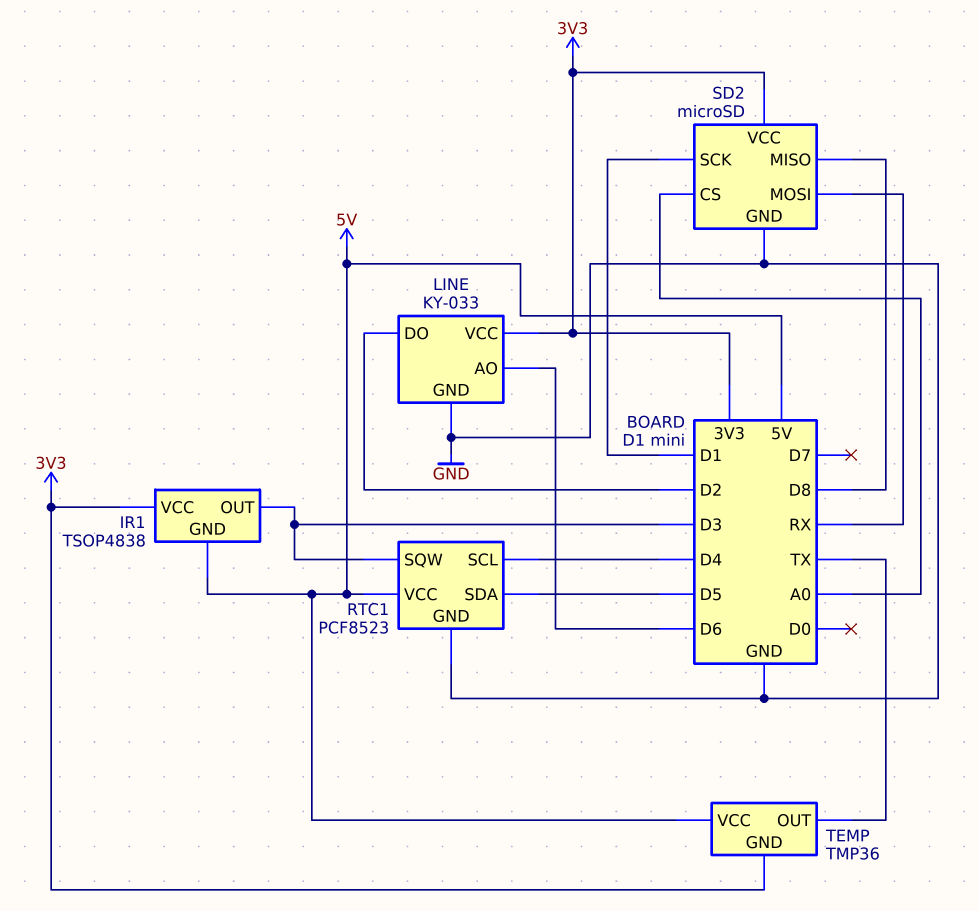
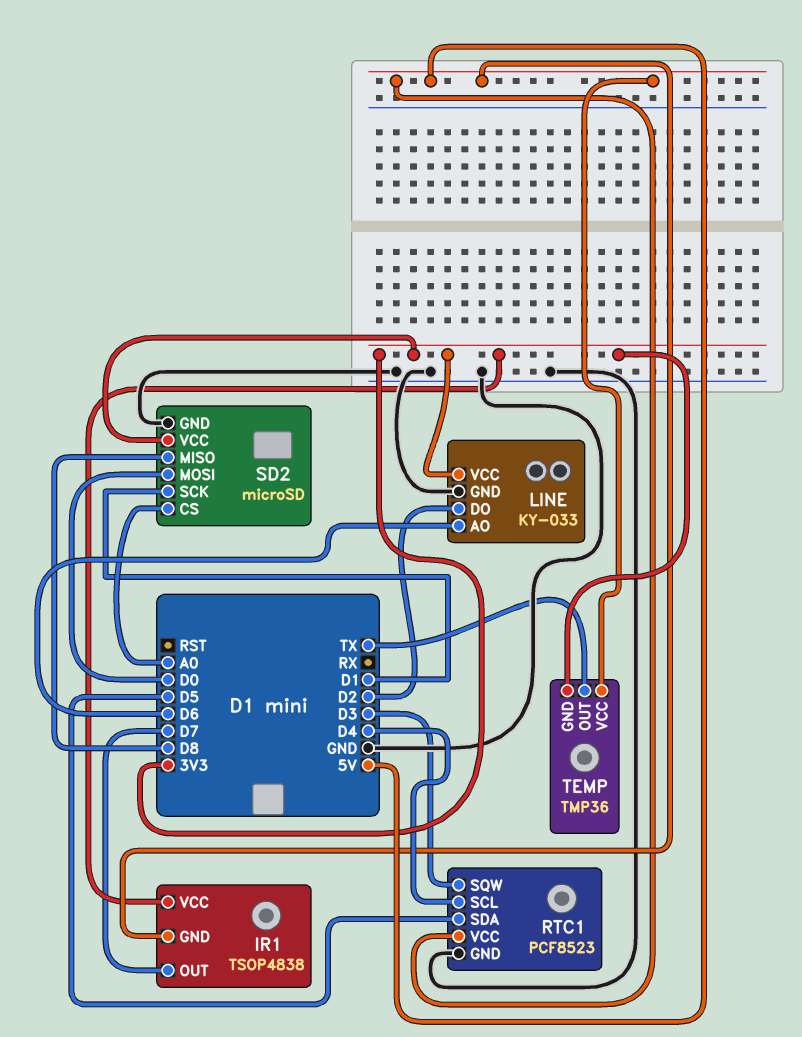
IR1 pin OUT: D3 -> D7
SD2 pin MOSI: RX -> D0

